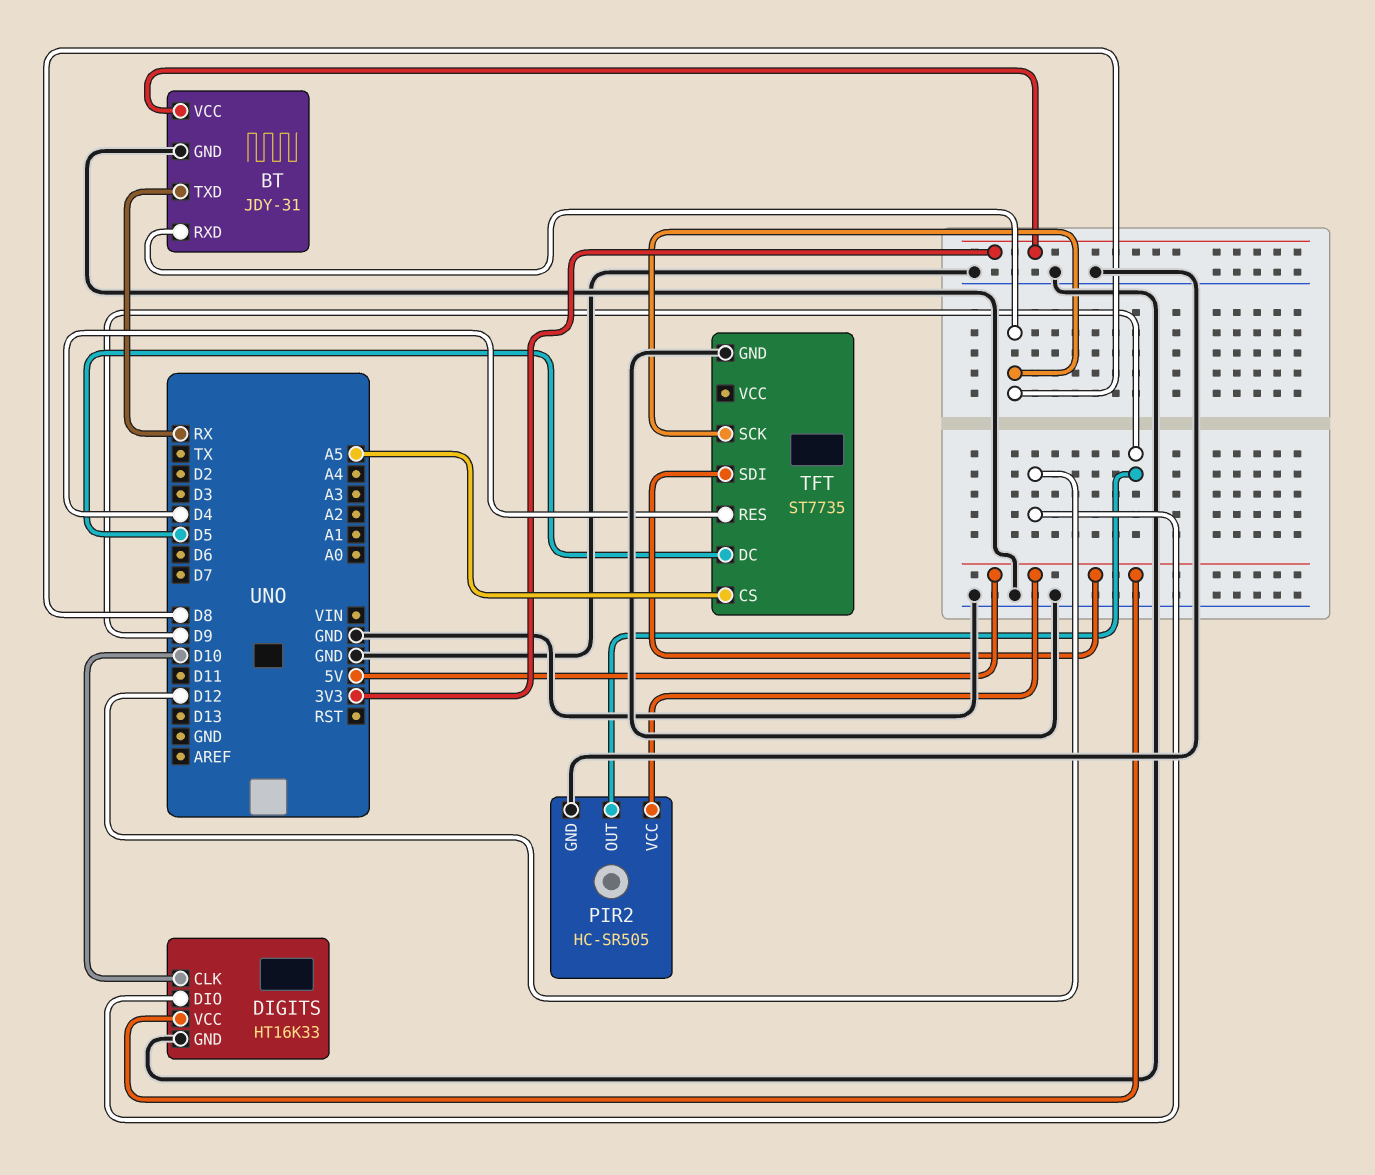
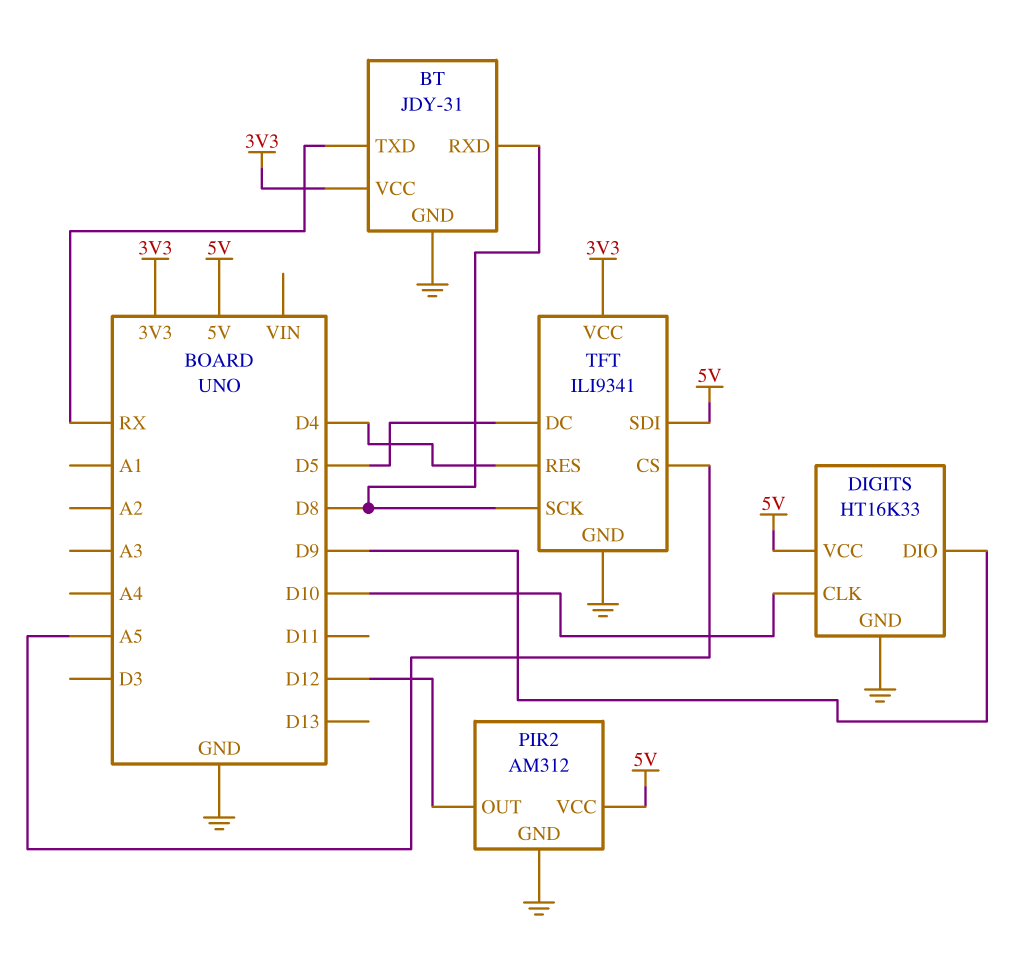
DIGITS pin DIO: D12 -> D9
PIR2: HC-SR505 -> AM312
PIR2 pin OUT: D9 -> D12
TFT: ST7735 -> ILI9341
TFT pin VCC: none -> 3V3

